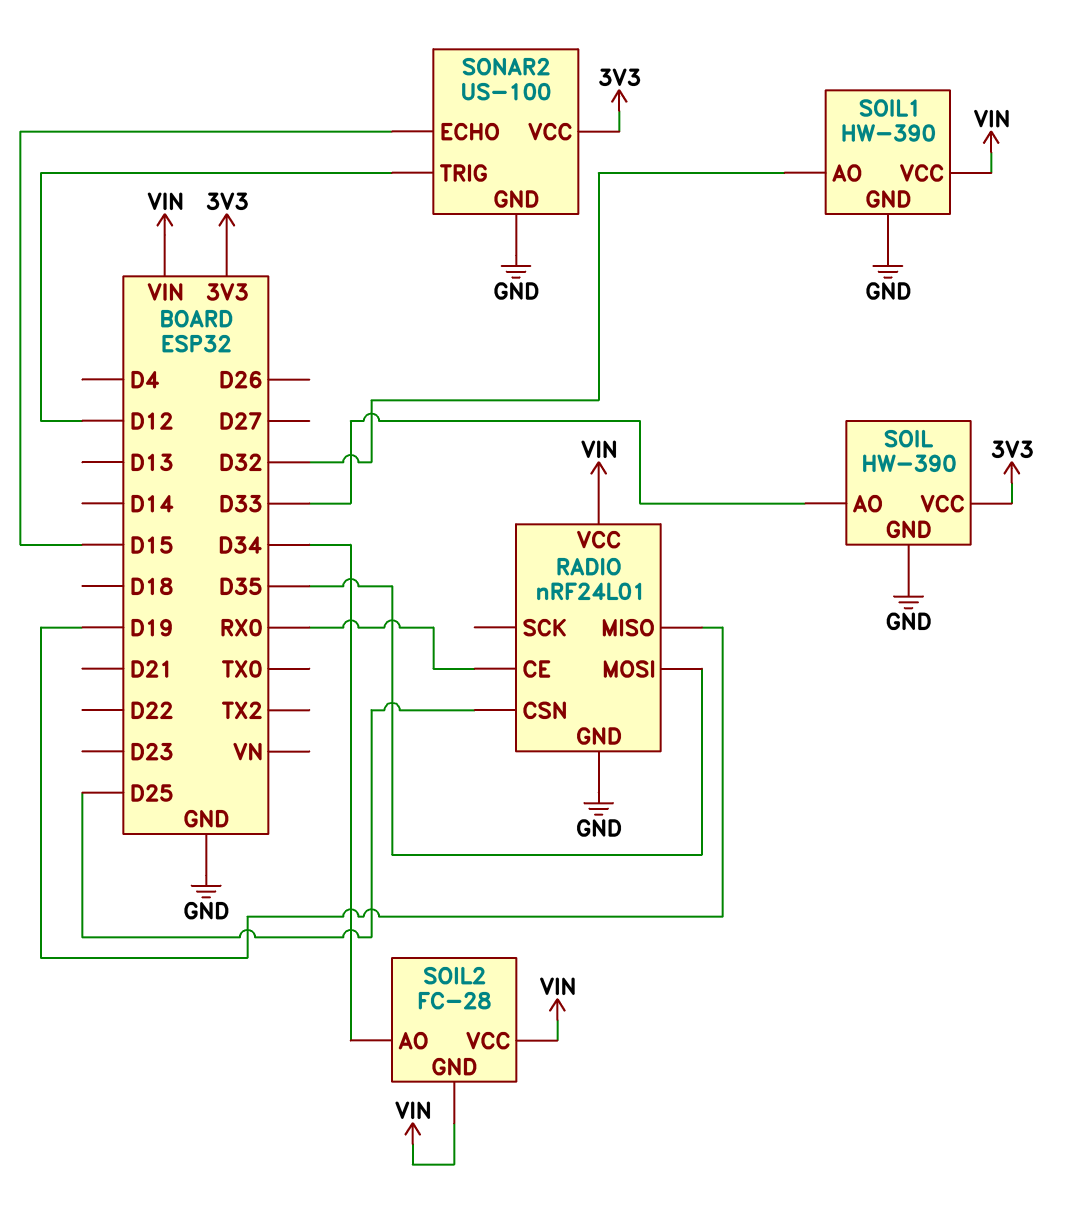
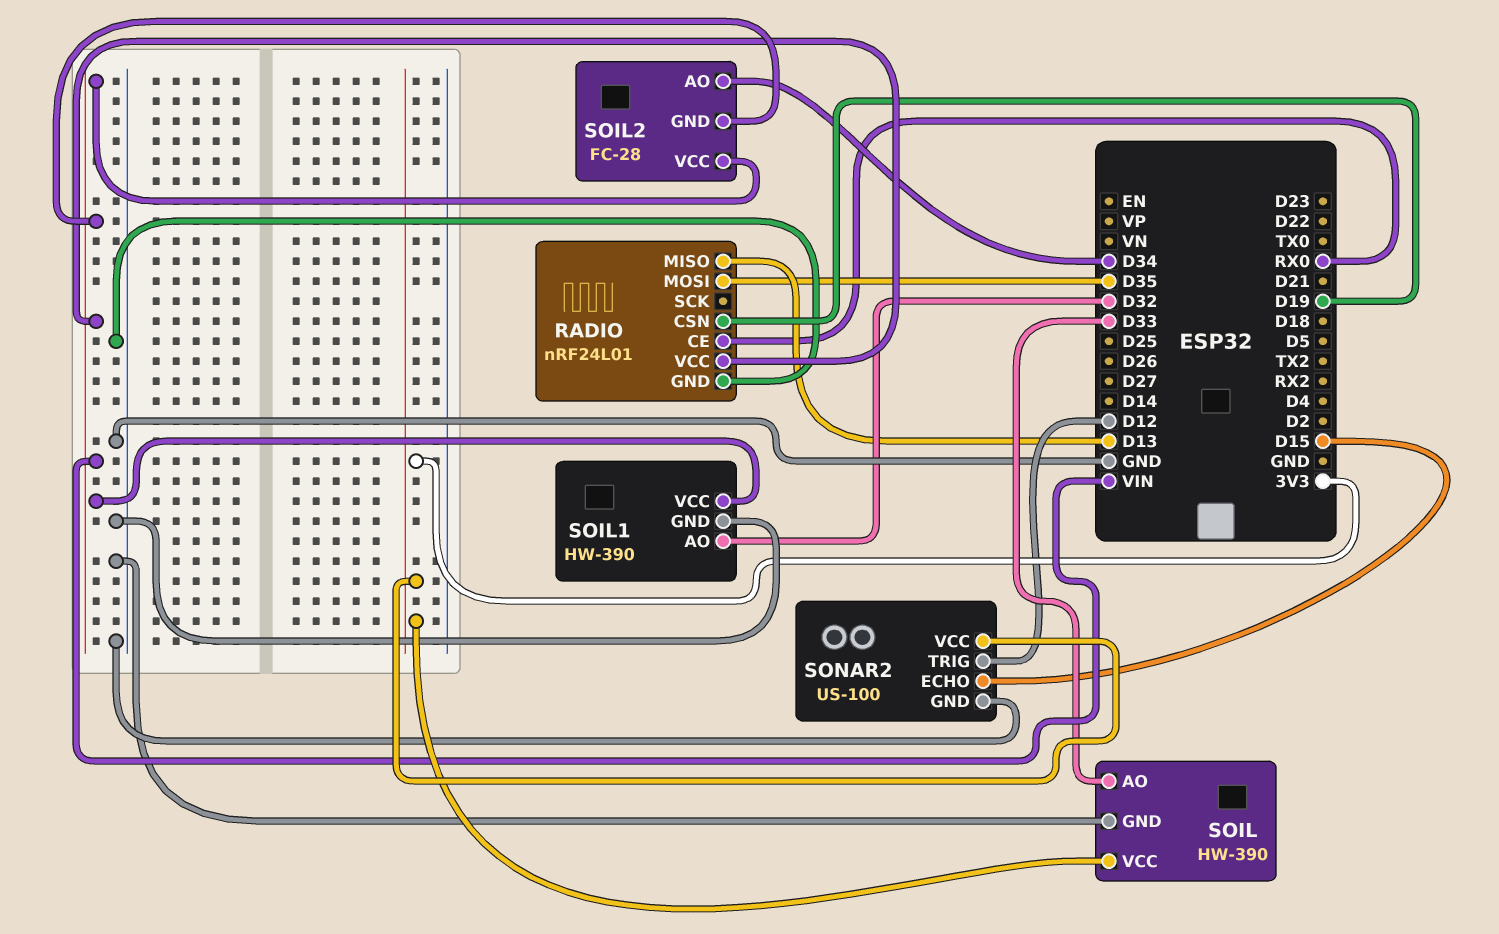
RADIO pin CSN: D25 -> D19
RADIO pin MISO: D19 -> D13

